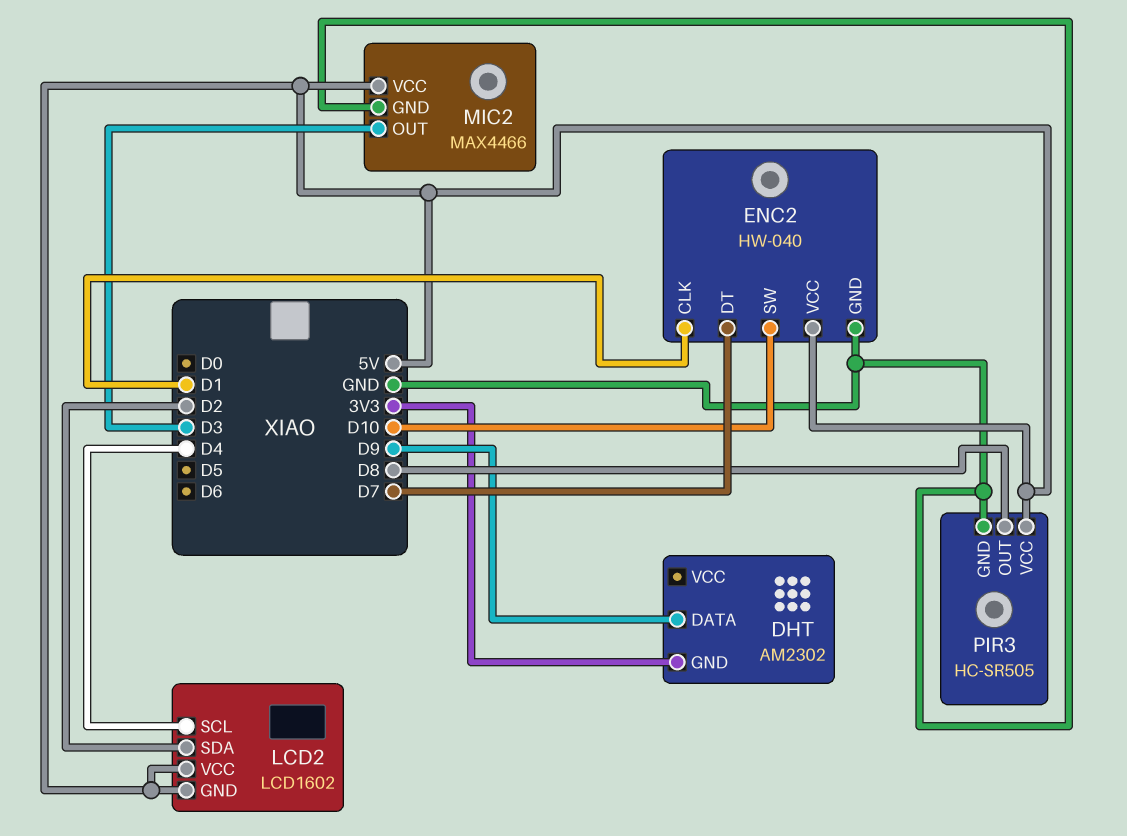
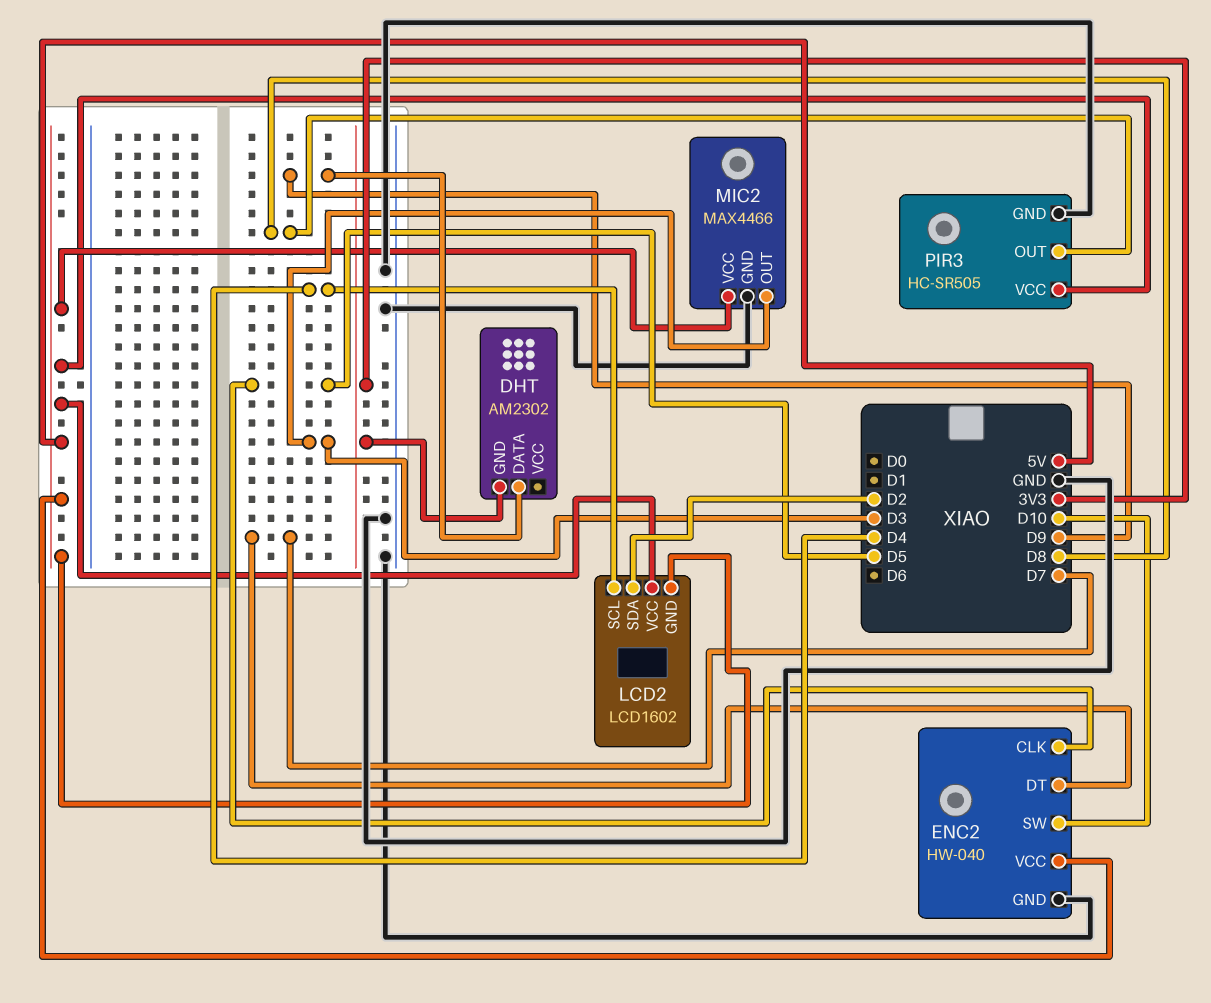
ENC2 pin CLK: D1 -> D5

